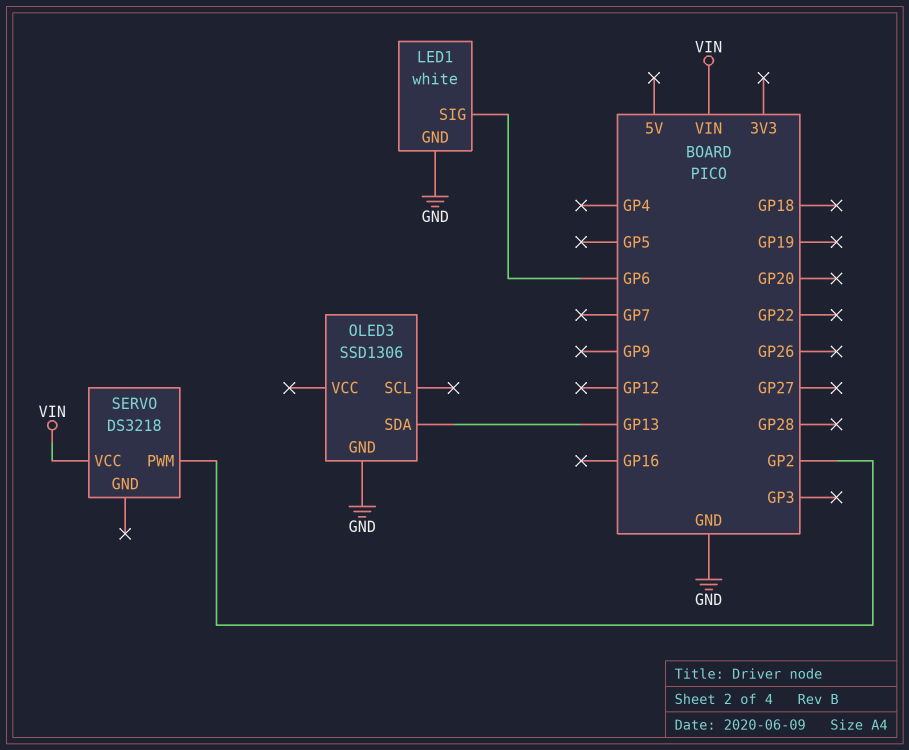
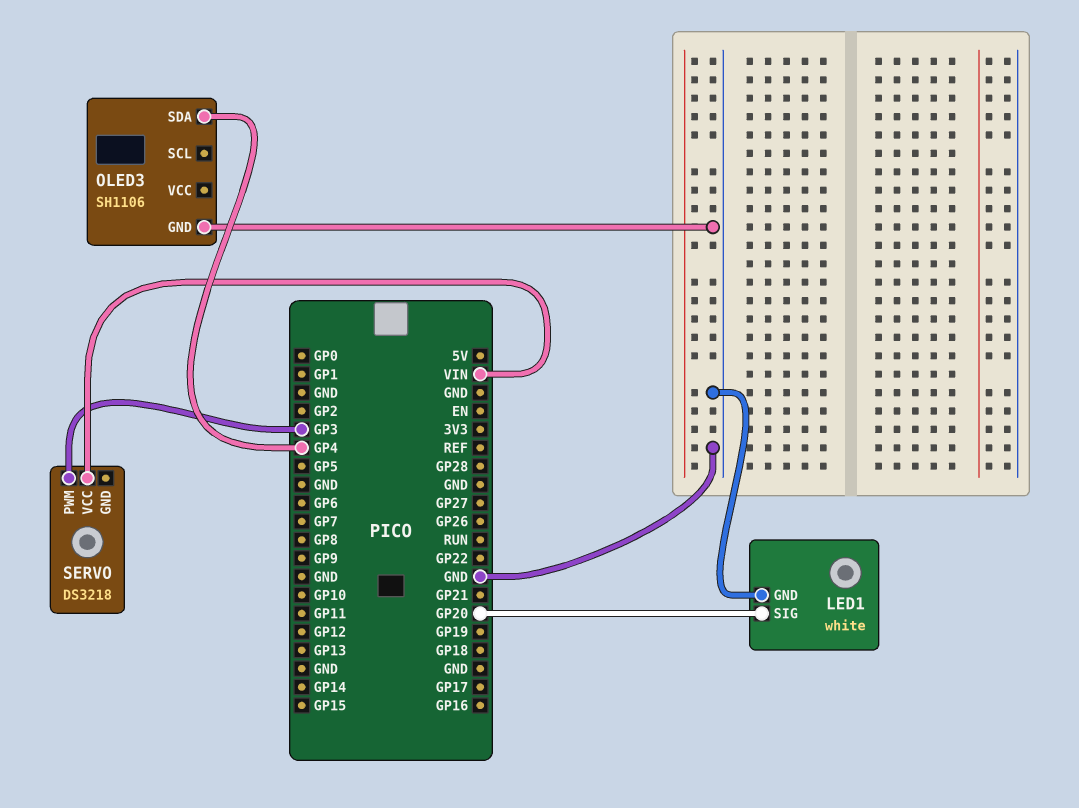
LED1 pin SIG: GP6 -> GP20
OLED3: SSD1306 -> SH1106
OLED3 pin SDA: GP13 -> GP4
SERVO pin PWM: GP2 -> GP3

